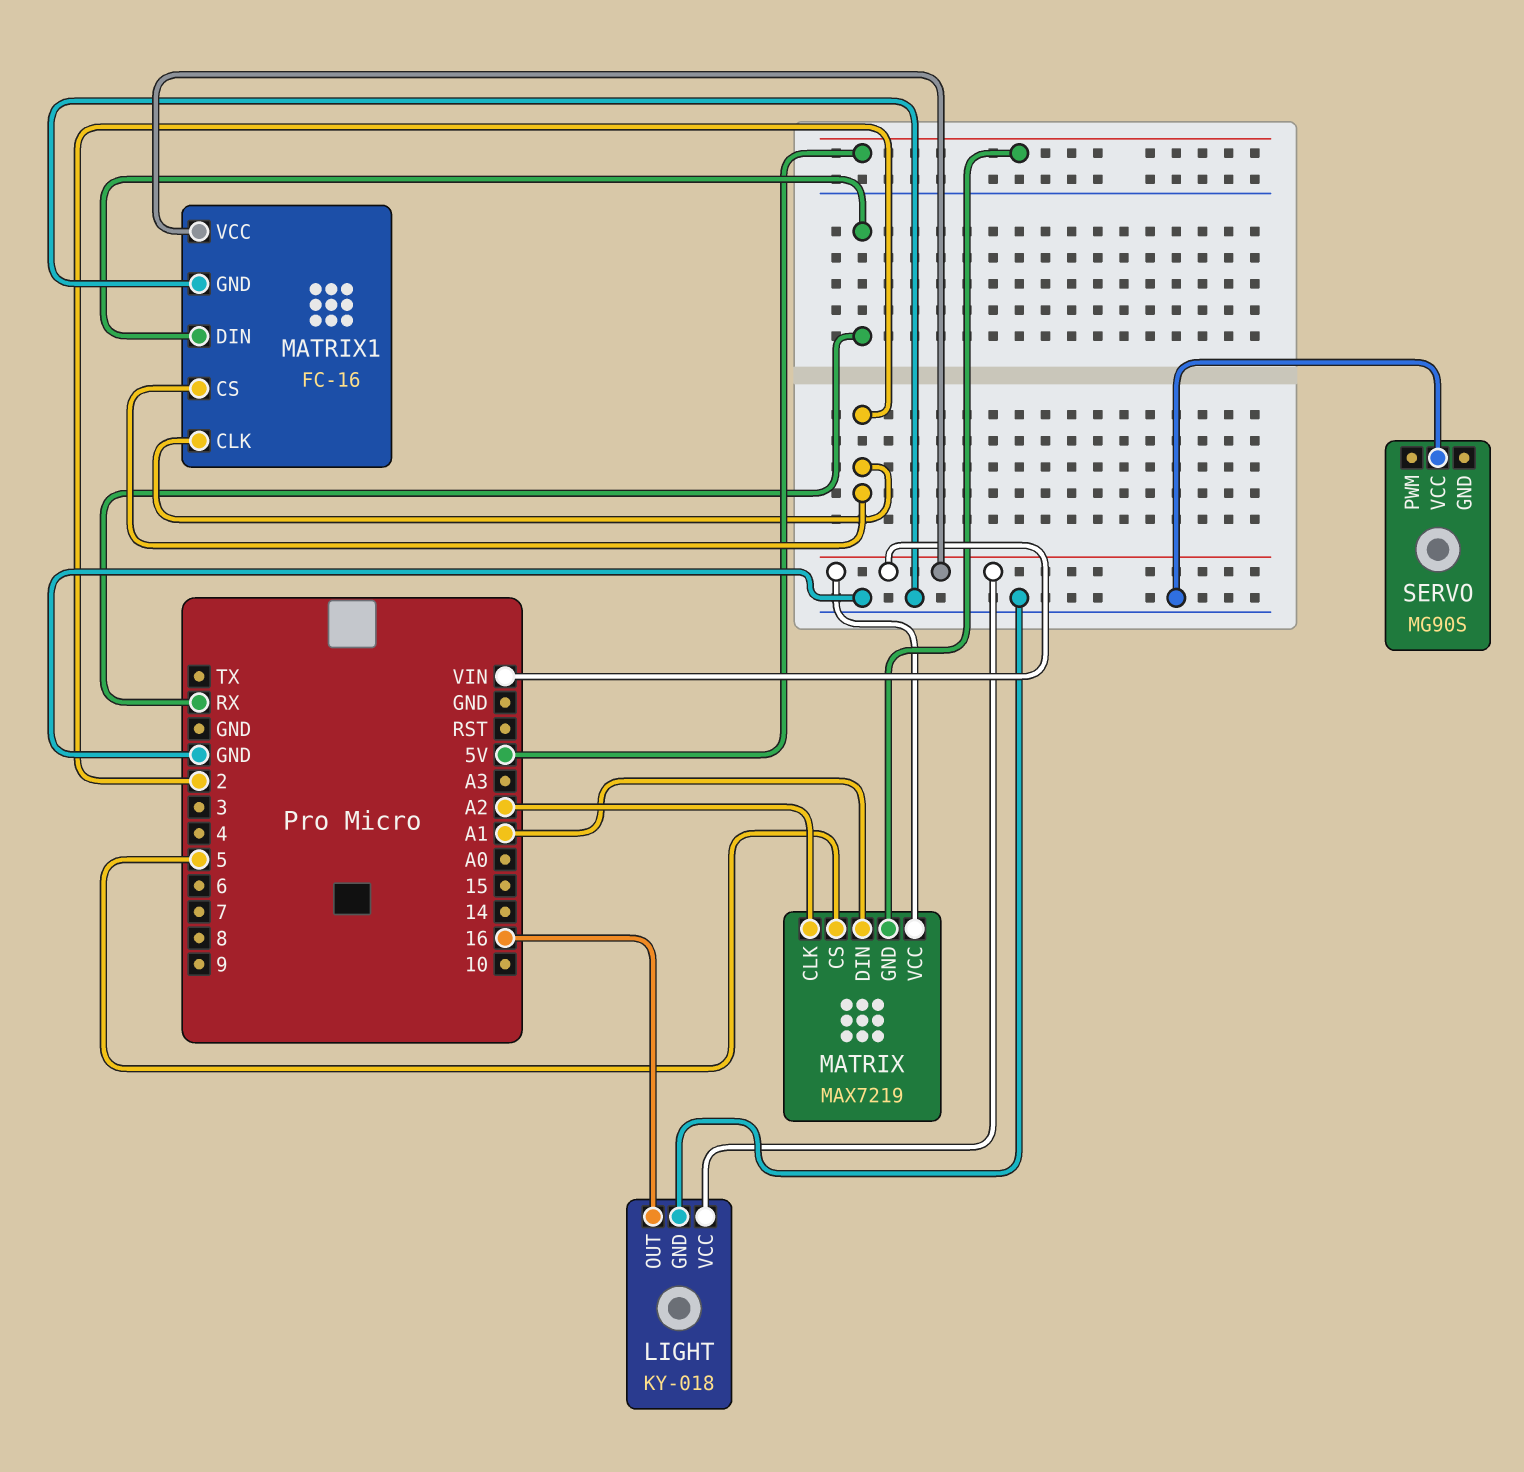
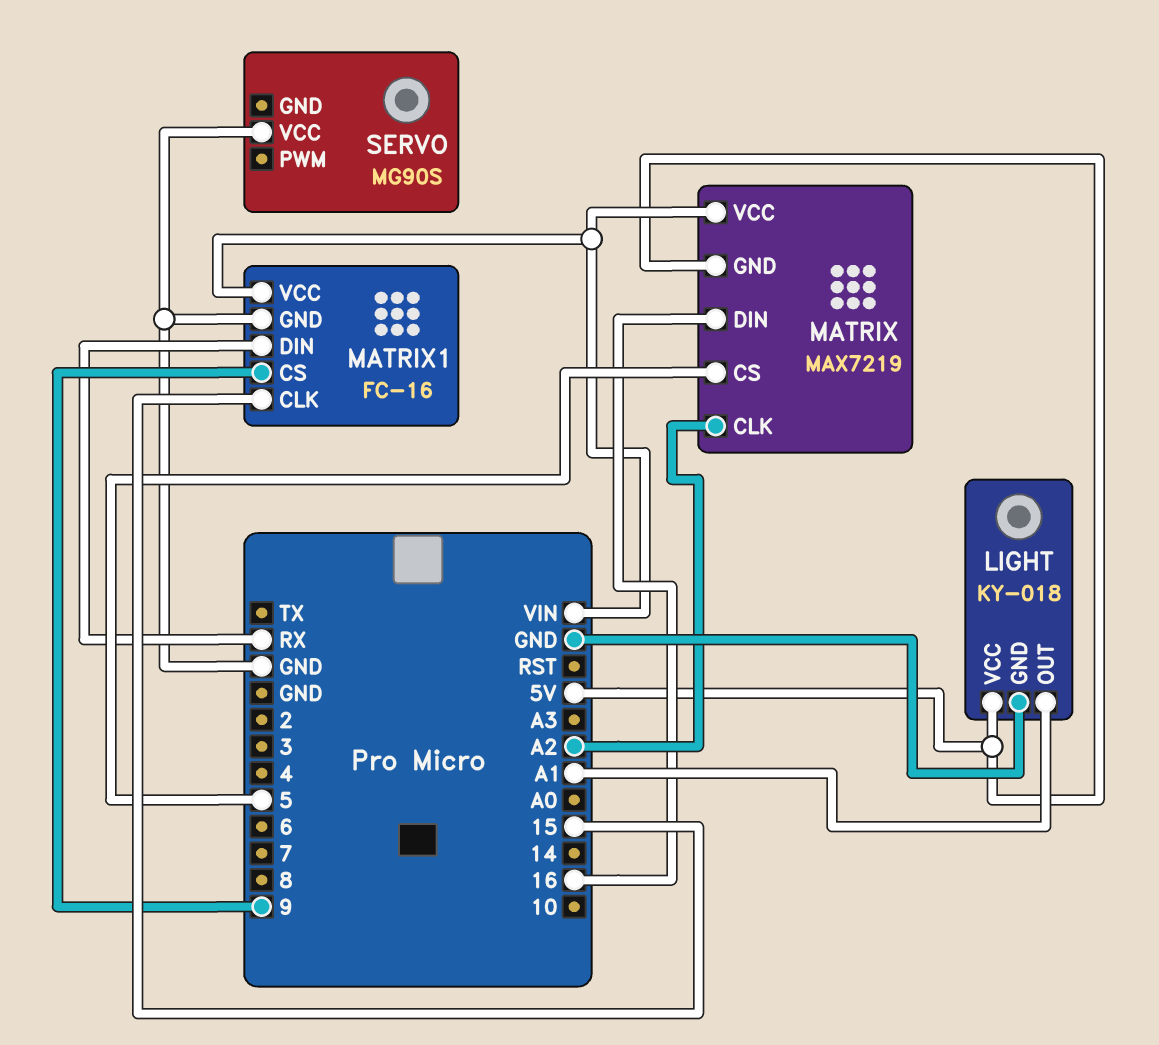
LIGHT pin OUT: 16 -> A1
LIGHT pin VCC: VIN -> 5V
MATRIX pin DIN: A1 -> 16
MATRIX1 pin CLK: 2 -> 15
MATRIX1 pin CS: 2 -> 9

